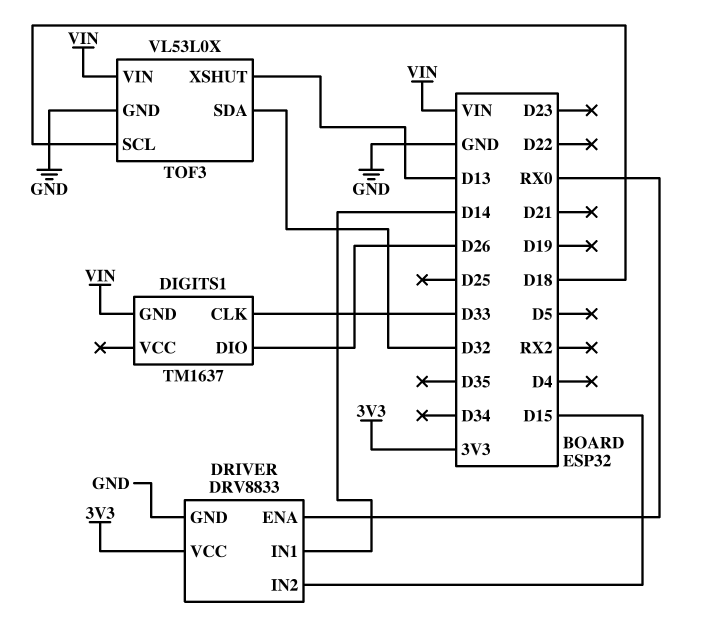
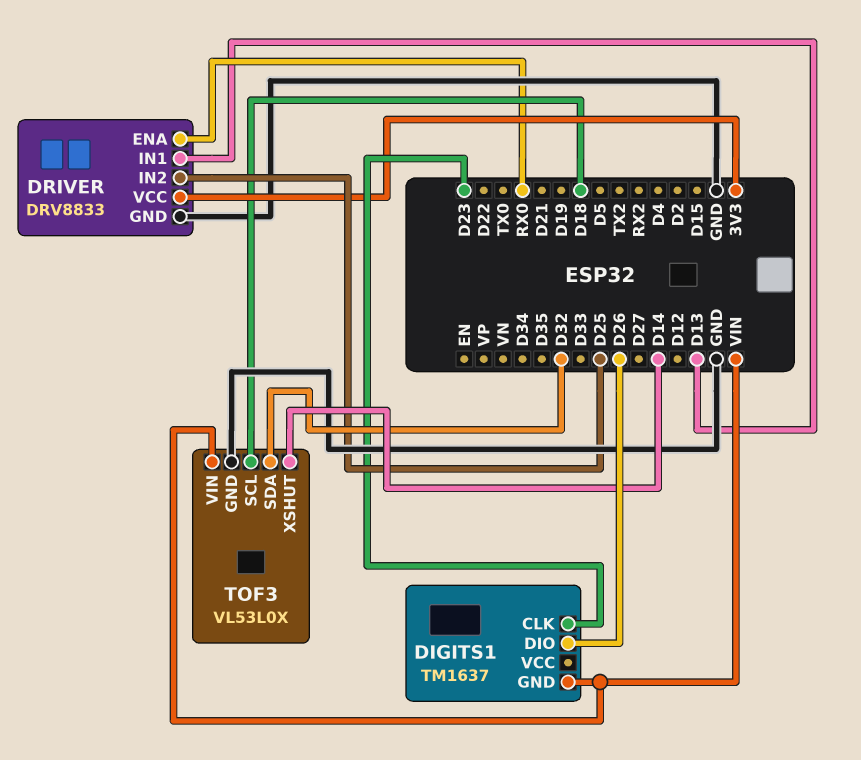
DIGITS1 pin CLK: D33 -> D23
DRIVER pin IN1: D14 -> D13
DRIVER pin IN2: D15 -> D25
TOF3 pin XSHUT: D13 -> D14

